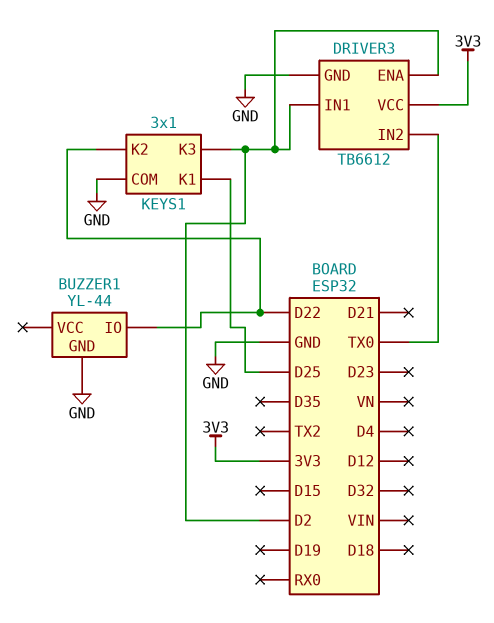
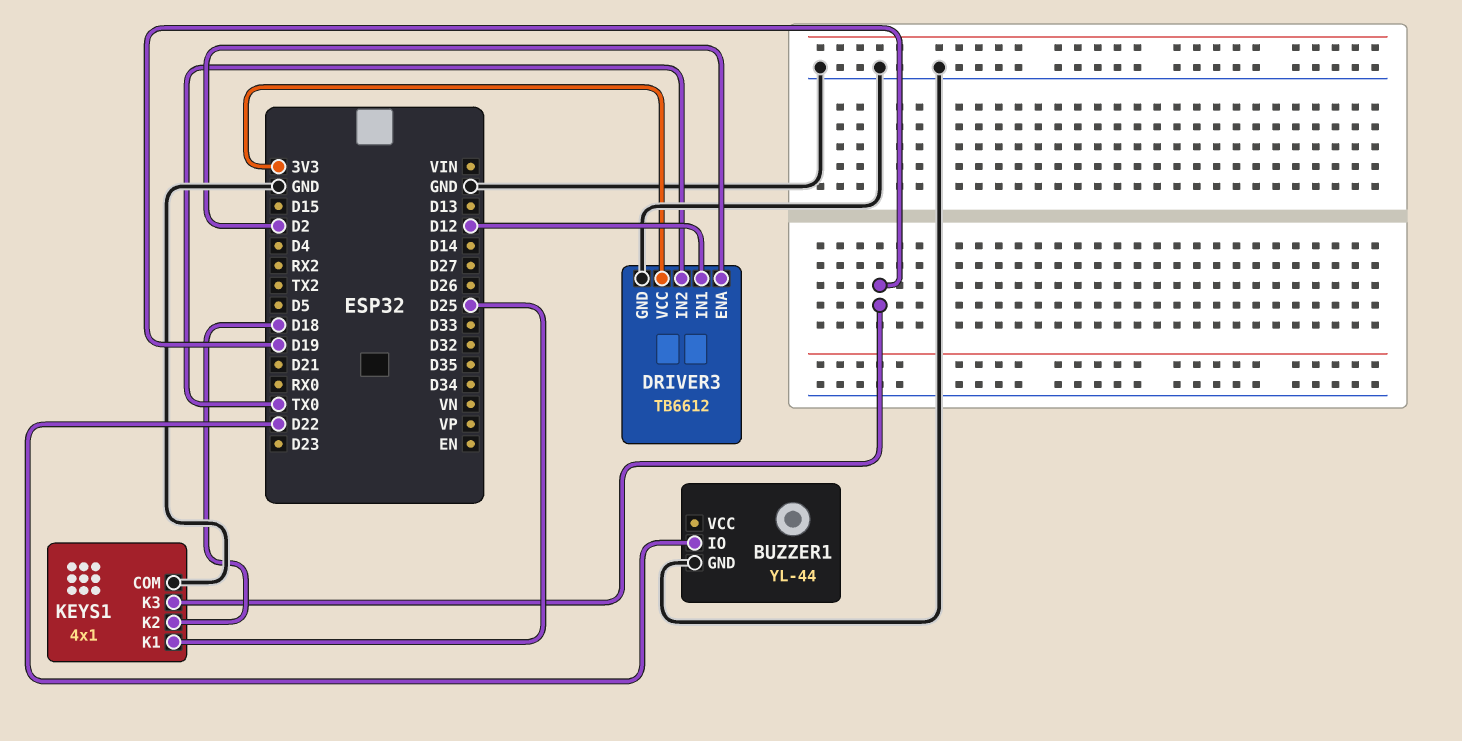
DRIVER3 pin IN1: D2 -> D12
KEYS1: 3x1 -> 4x1
KEYS1 pin K2: D22 -> D18
KEYS1 pin K3: D2 -> D19

